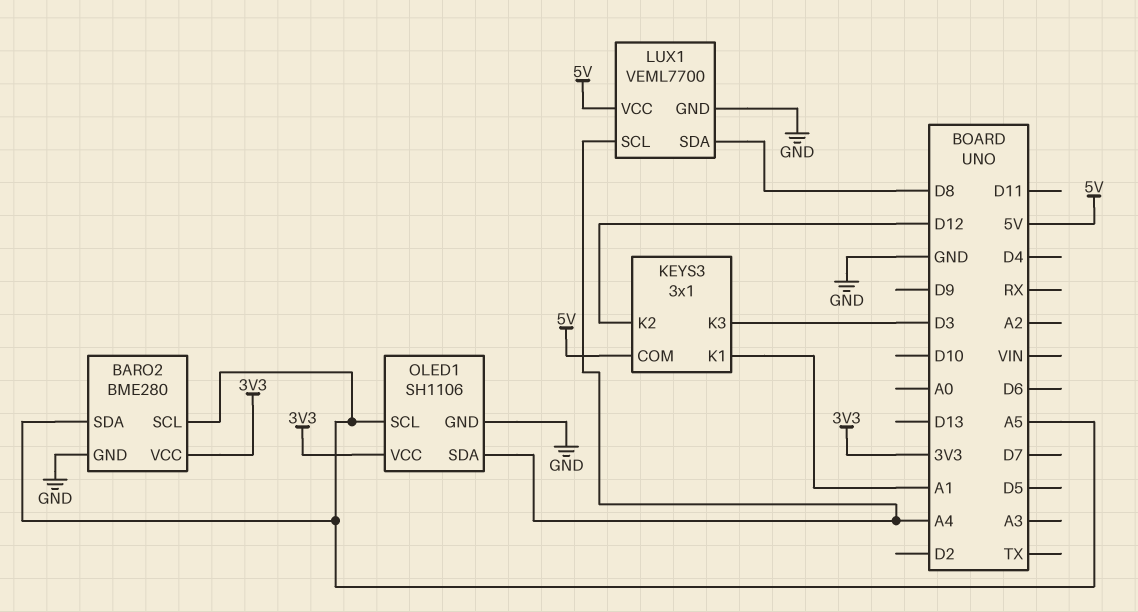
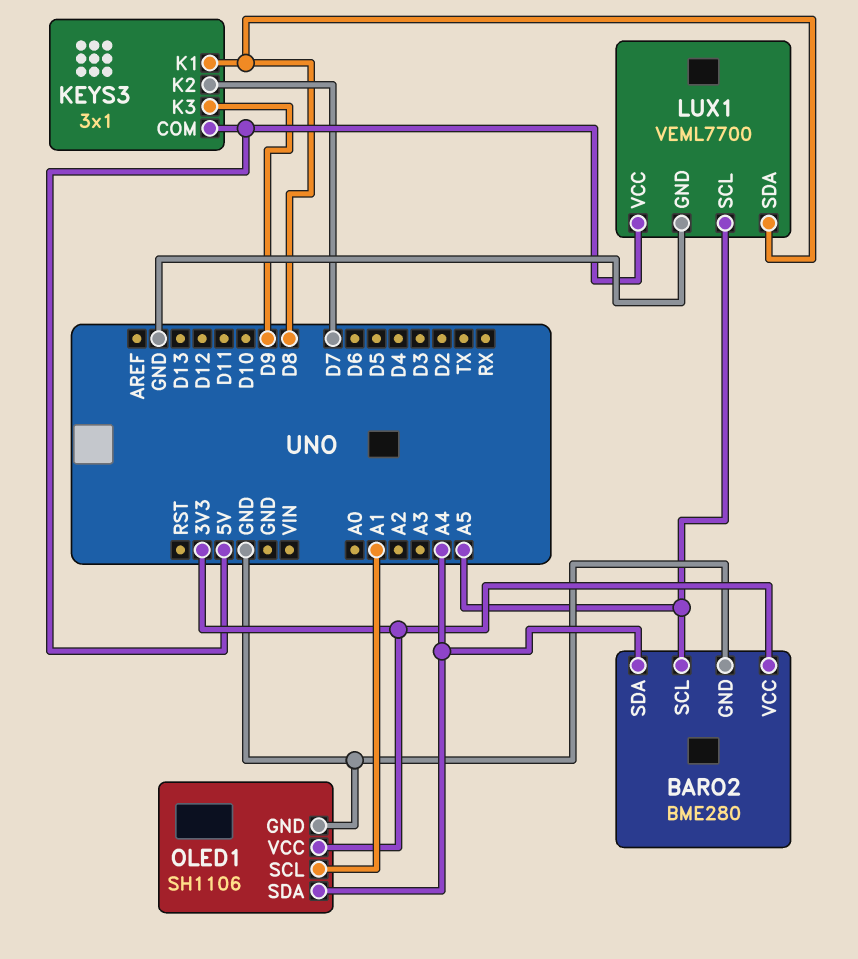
BARO2 pin SDA: A5 -> A4
KEYS3 pin K1: A1 -> D8
KEYS3 pin K2: D12 -> D7
KEYS3 pin K3: D3 -> D9
LUX1 pin SCL: A4 -> A5
OLED1 pin SCL: A5 -> A1

